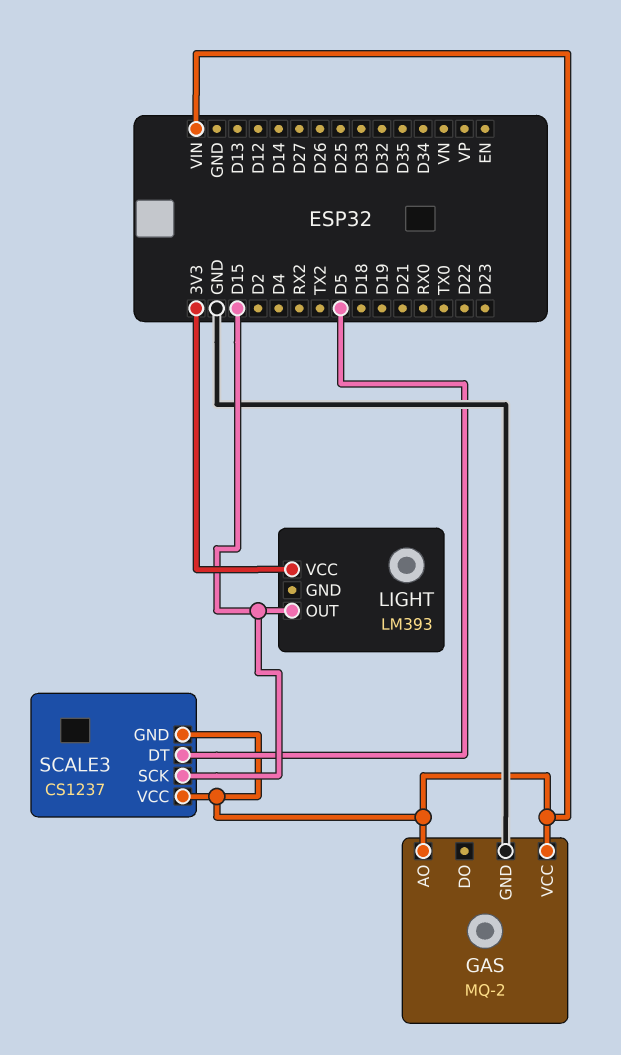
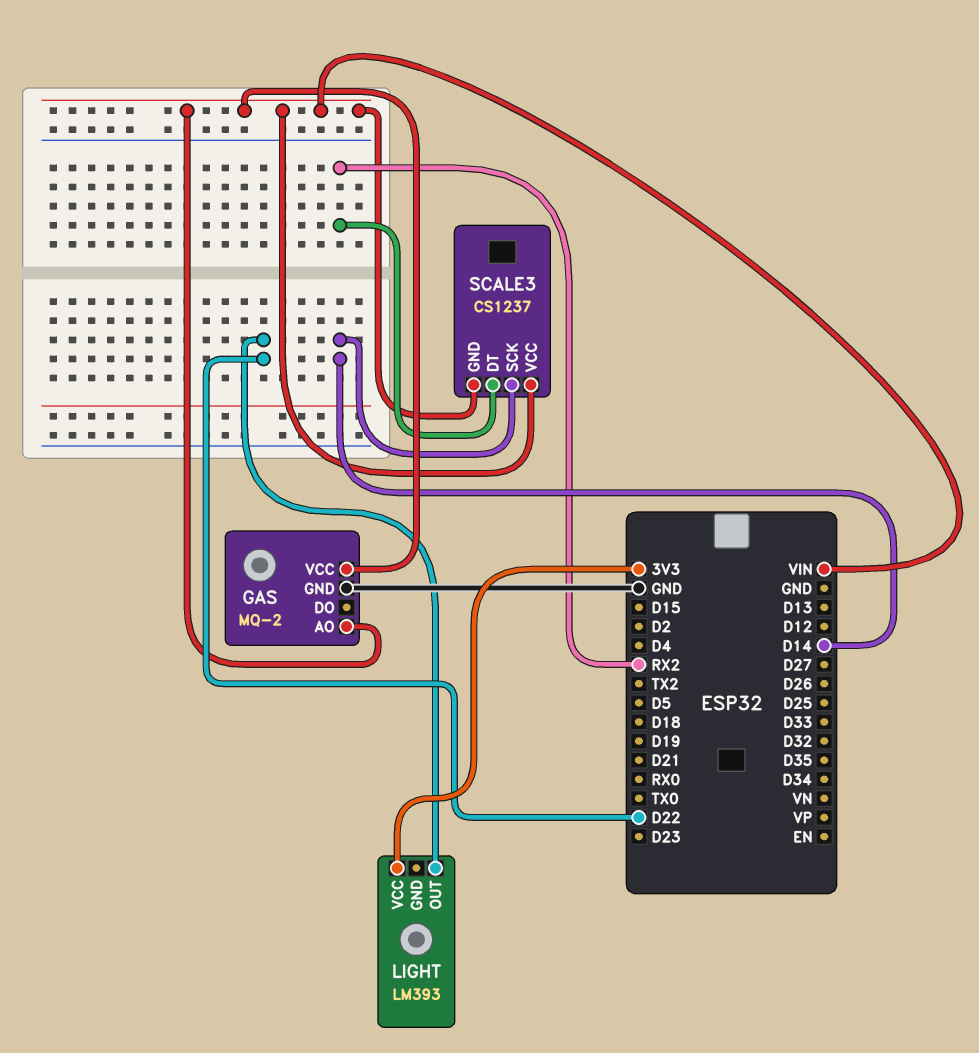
LIGHT pin OUT: D15 -> D22
SCALE3 pin DT: D5 -> RX2
SCALE3 pin SCK: D15 -> D14

